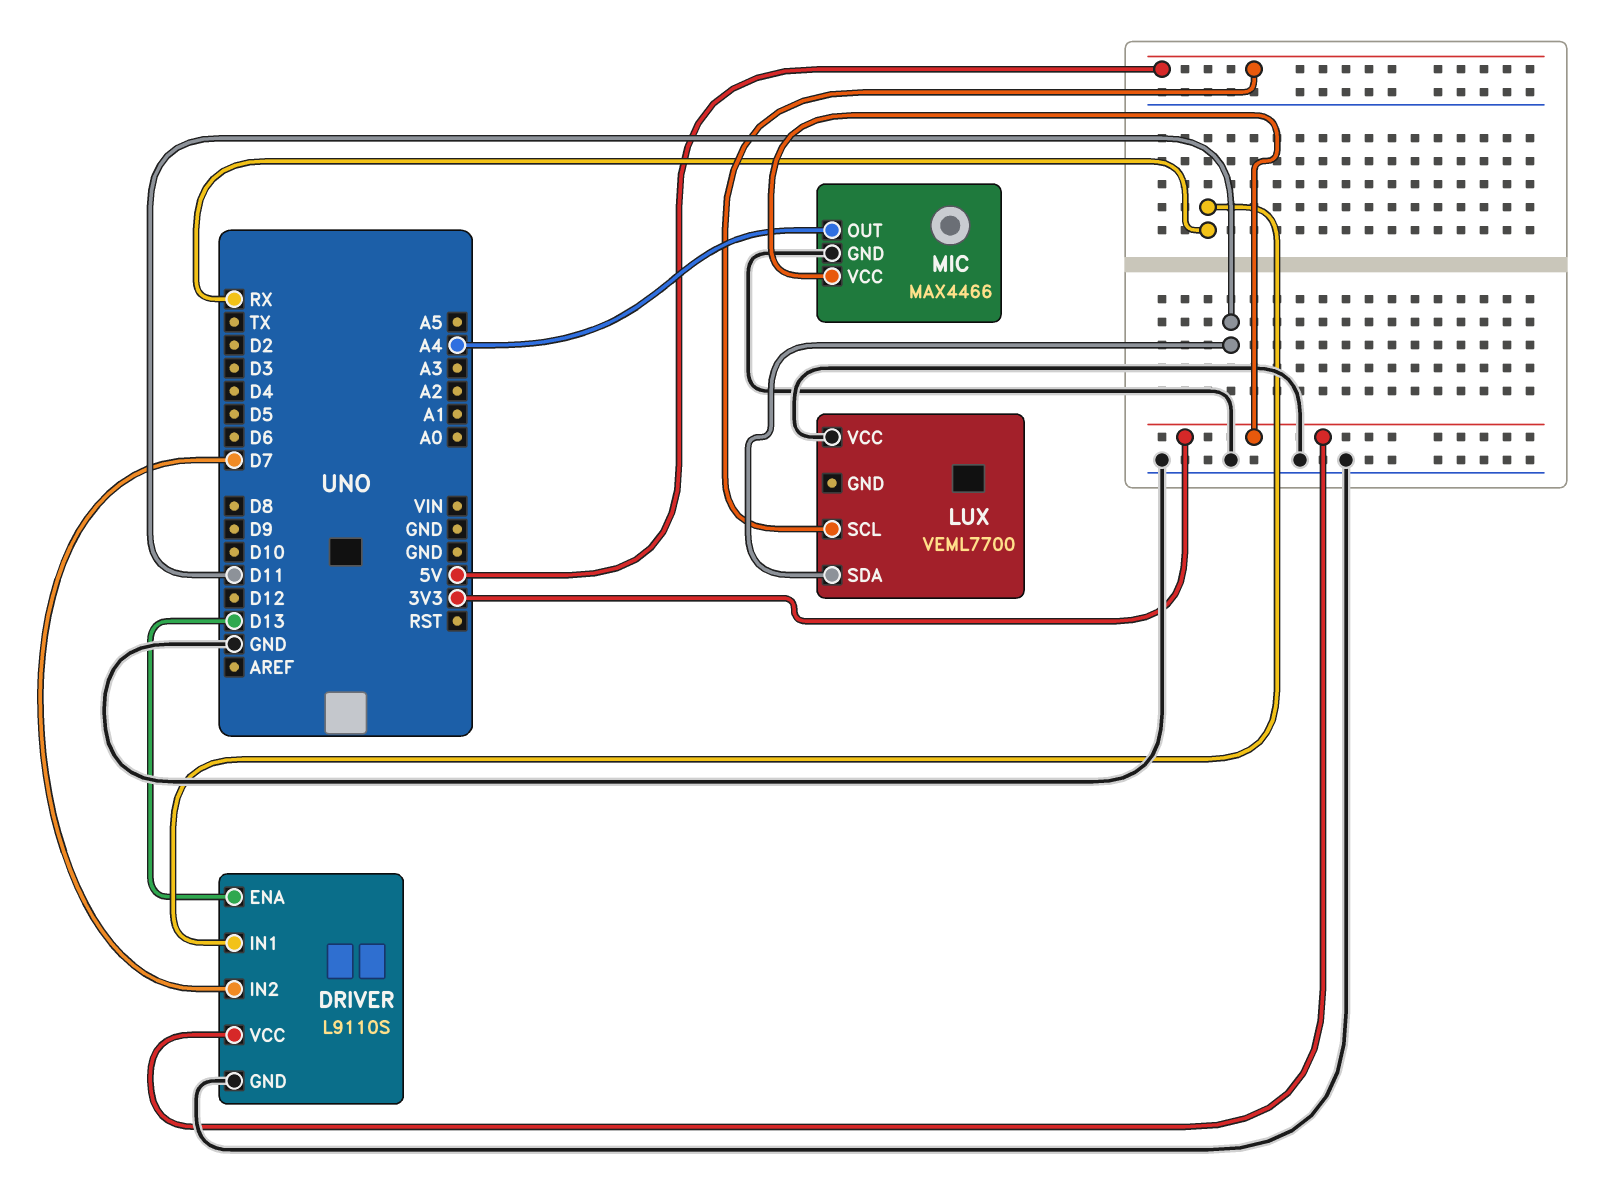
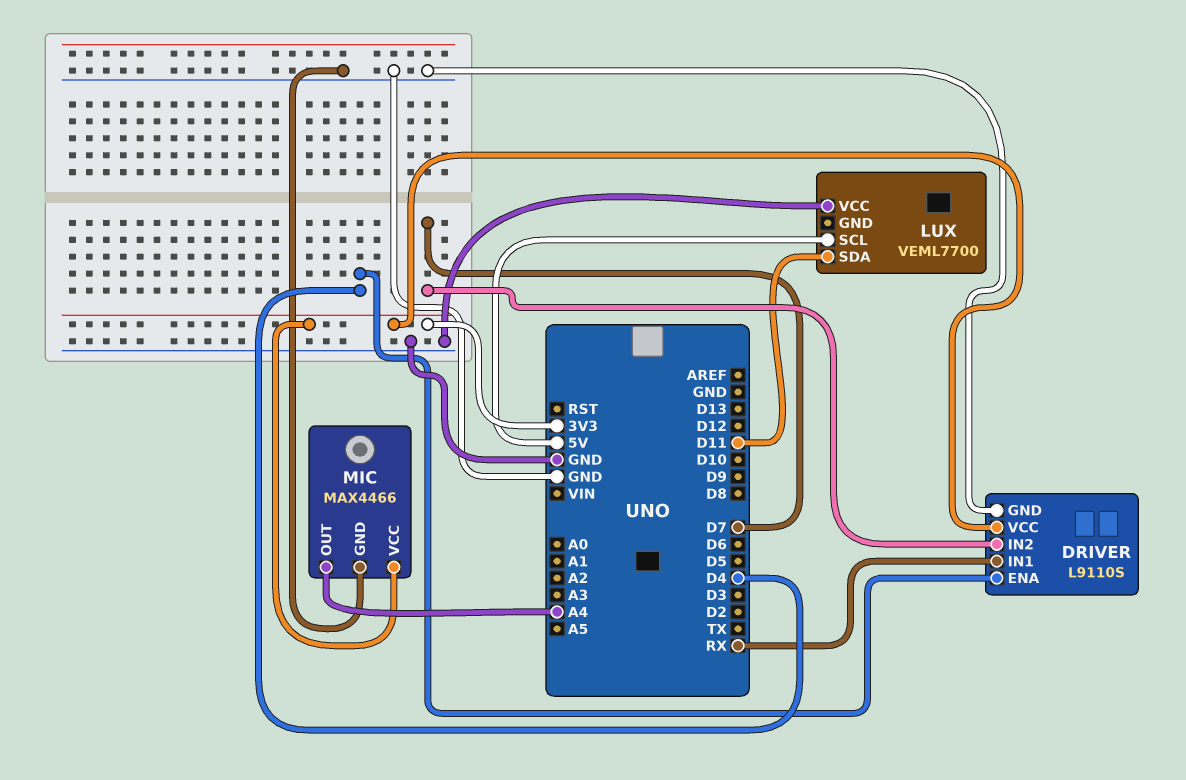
DRIVER pin ENA: D13 -> D4

